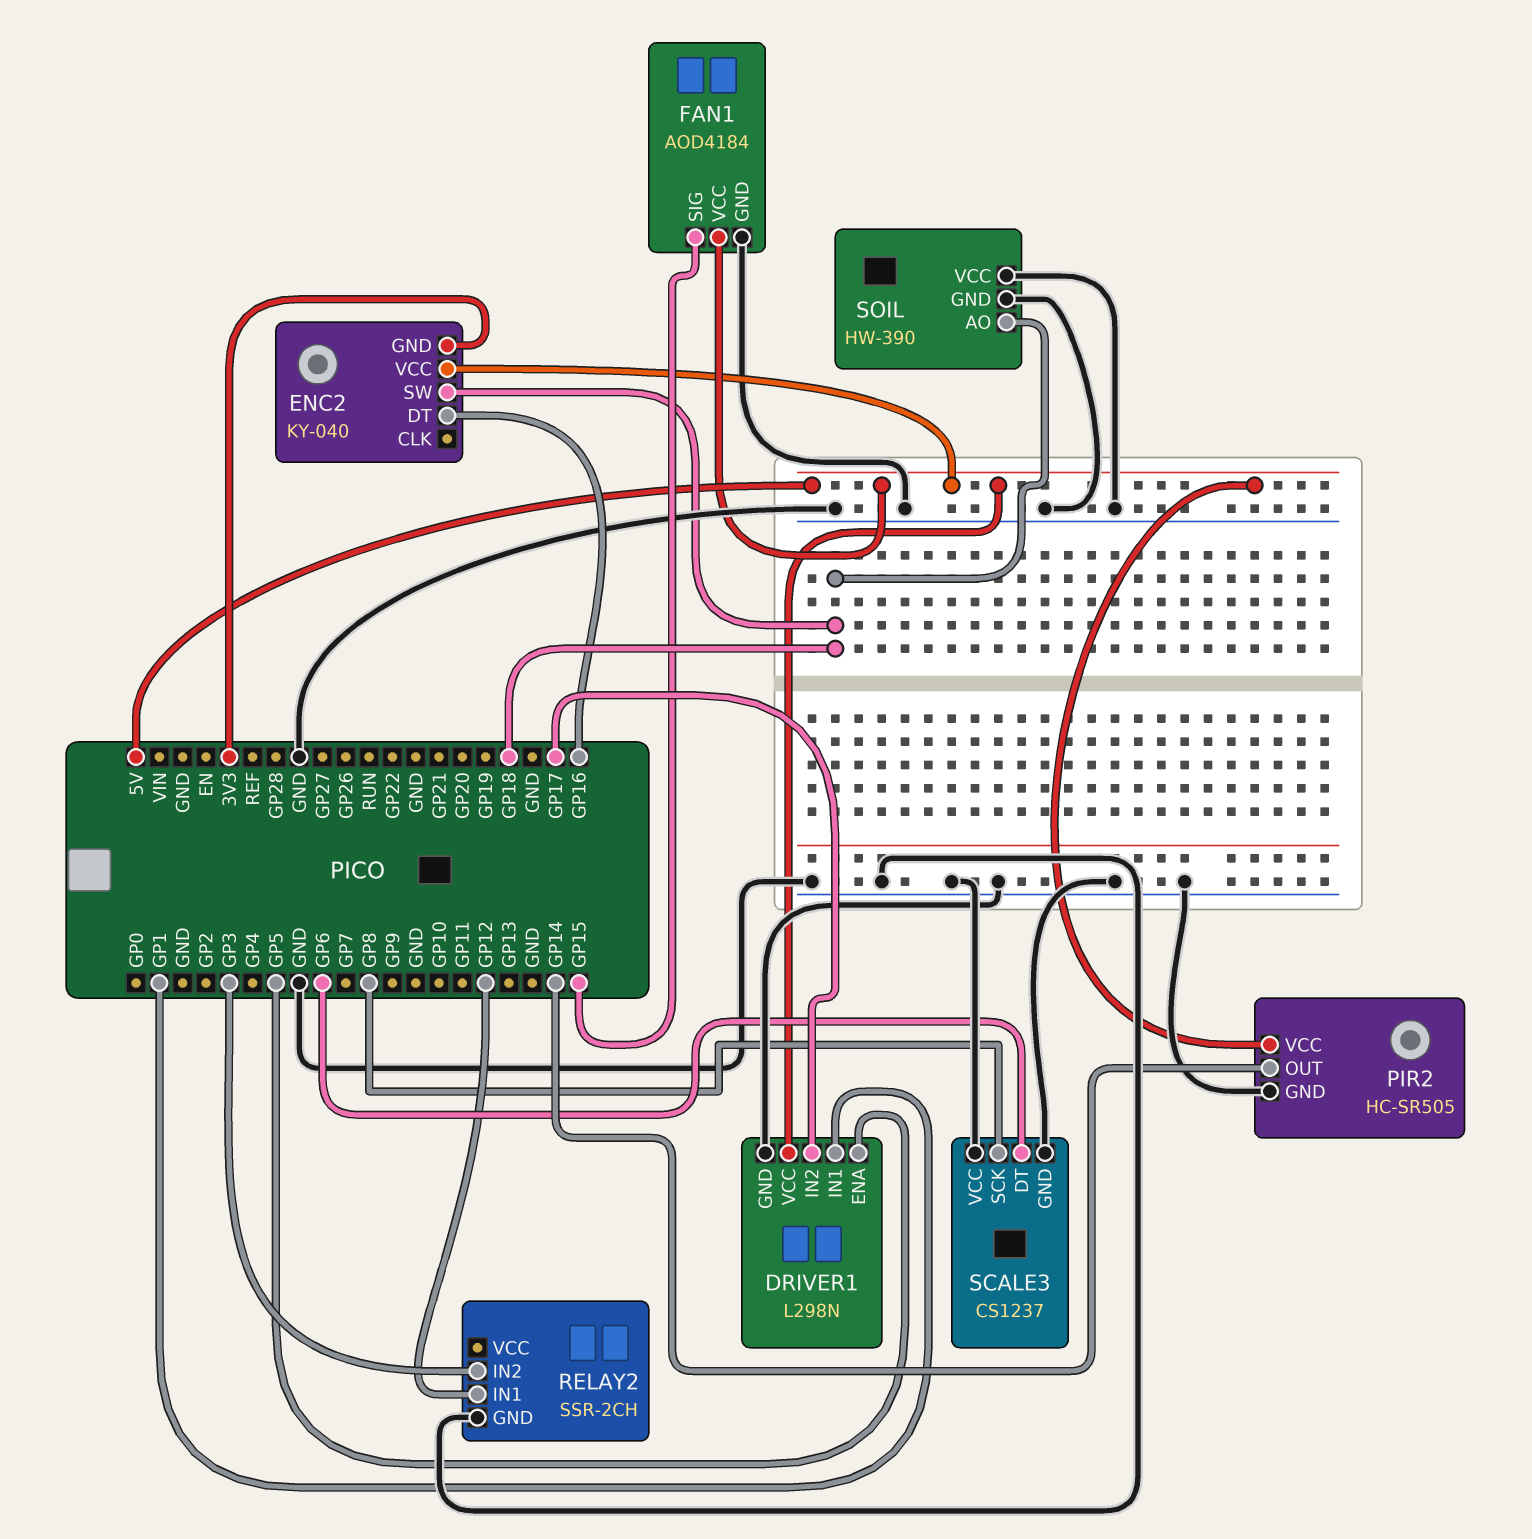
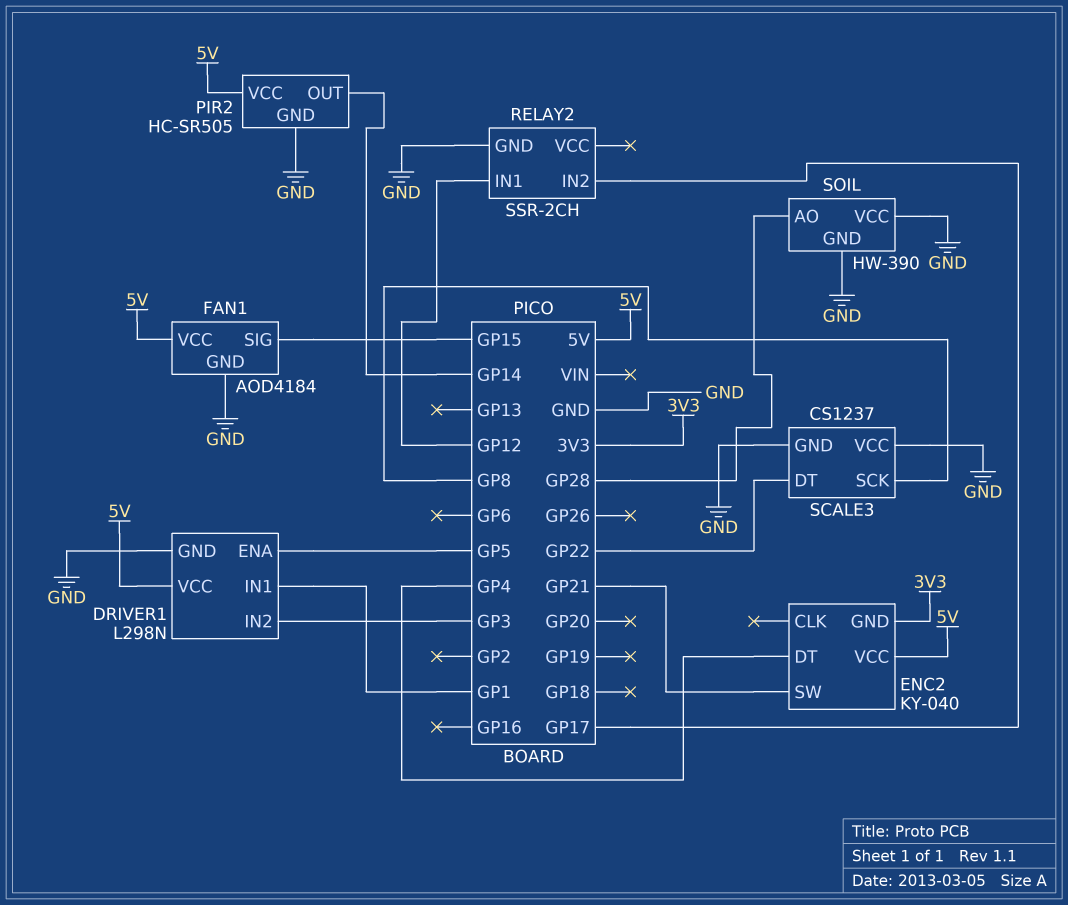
DRIVER1 pin IN2: GP17 -> GP3
ENC2 pin DT: GP16 -> GP4
ENC2 pin SW: GP18 -> GP21
RELAY2 pin IN2: GP3 -> GP17
SCALE3 pin DT: GP6 -> GP22
SOIL pin AO: GP18 -> GP28

